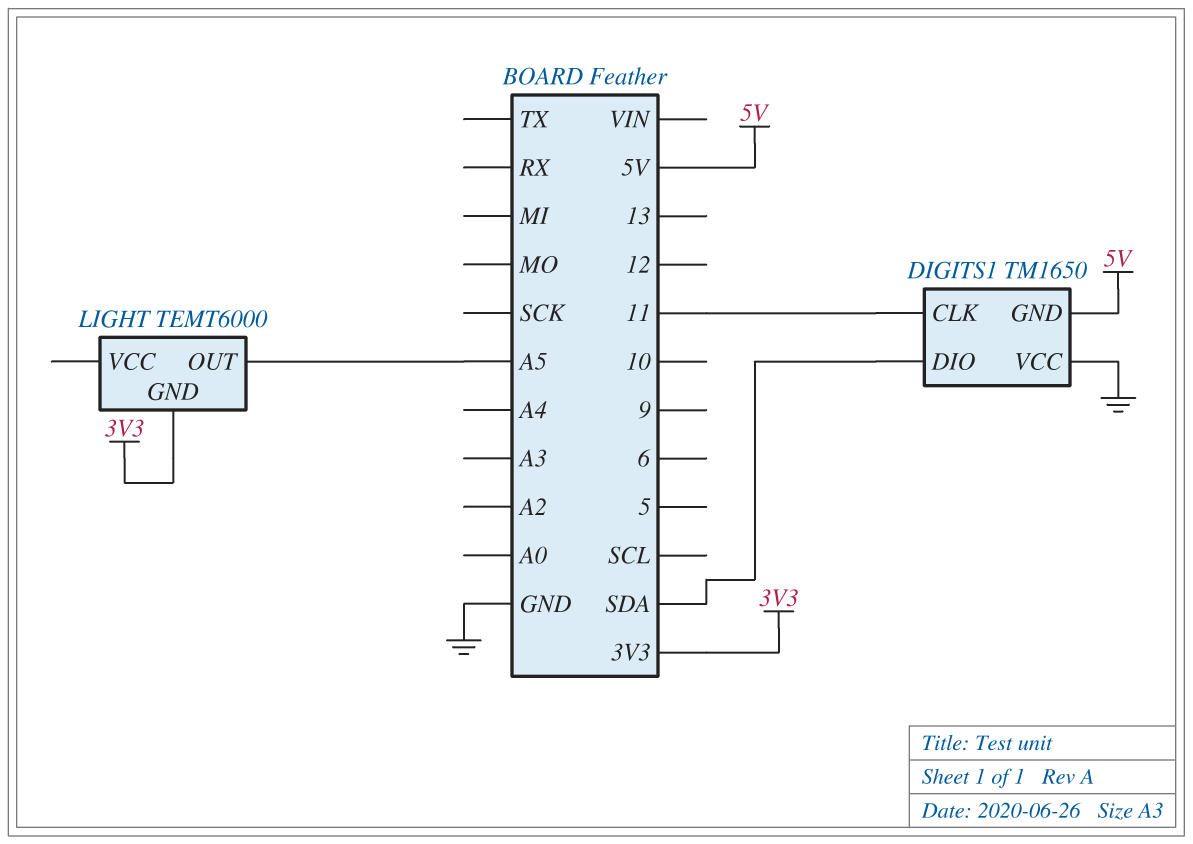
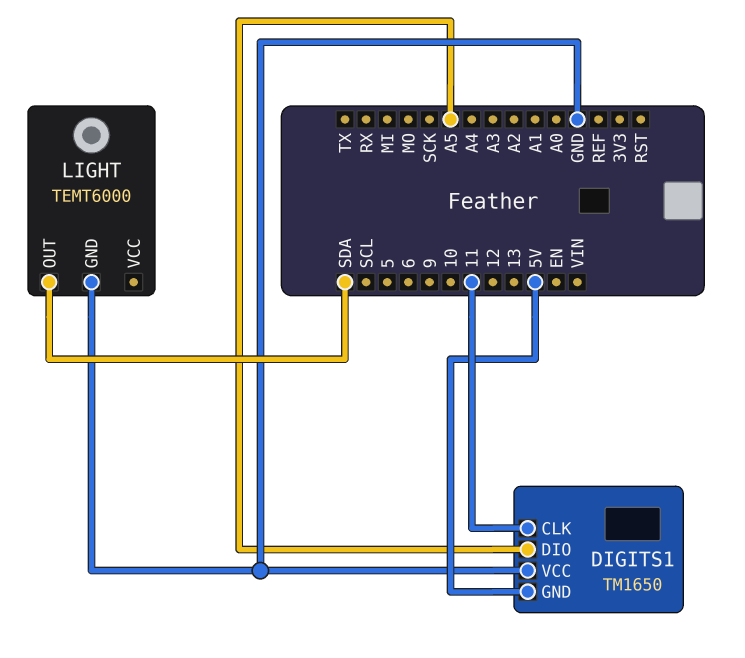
DIGITS1 pin DIO: SDA -> A5
LIGHT pin GND: 3V3 -> GND
LIGHT pin OUT: A5 -> SDA

